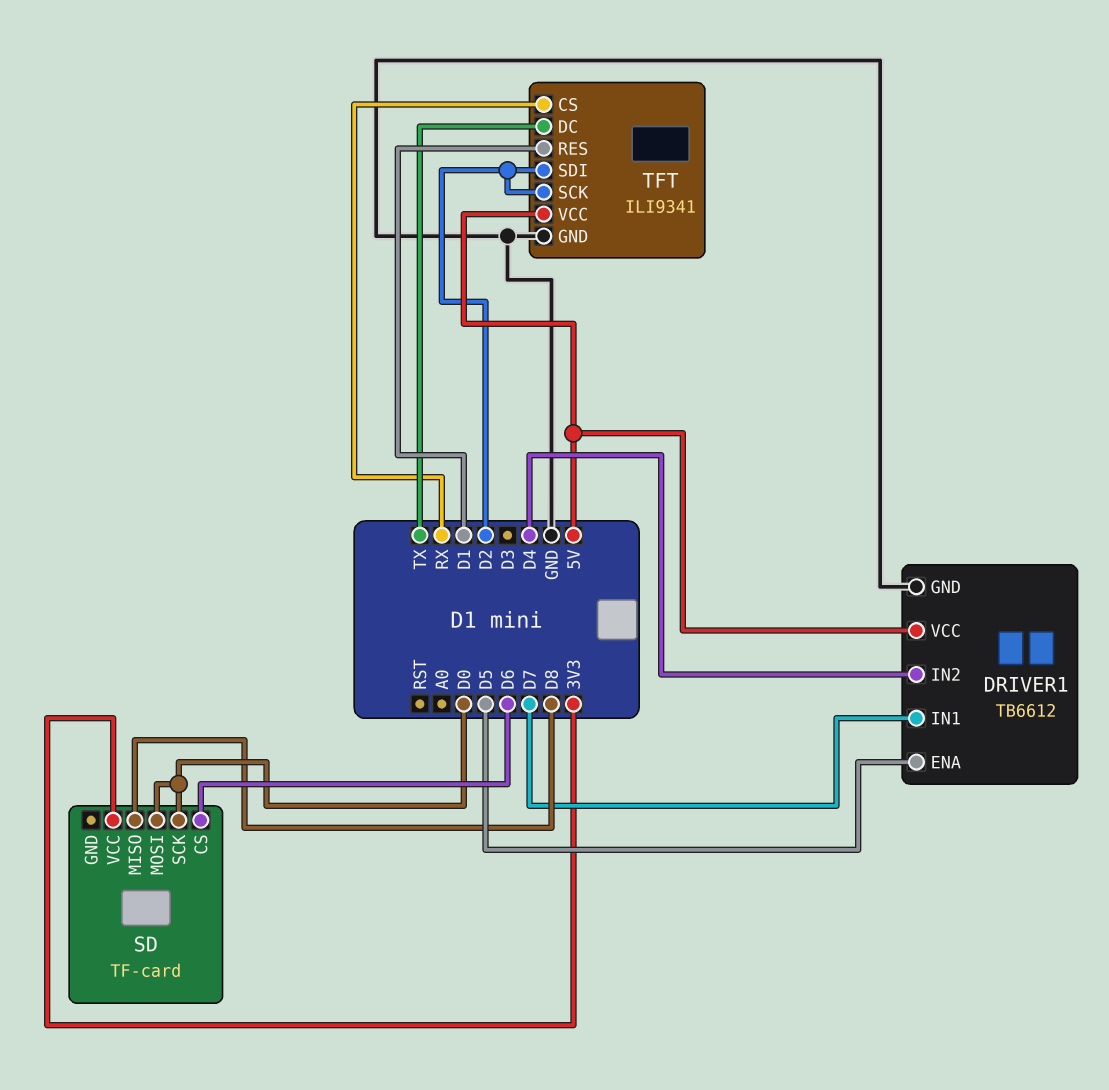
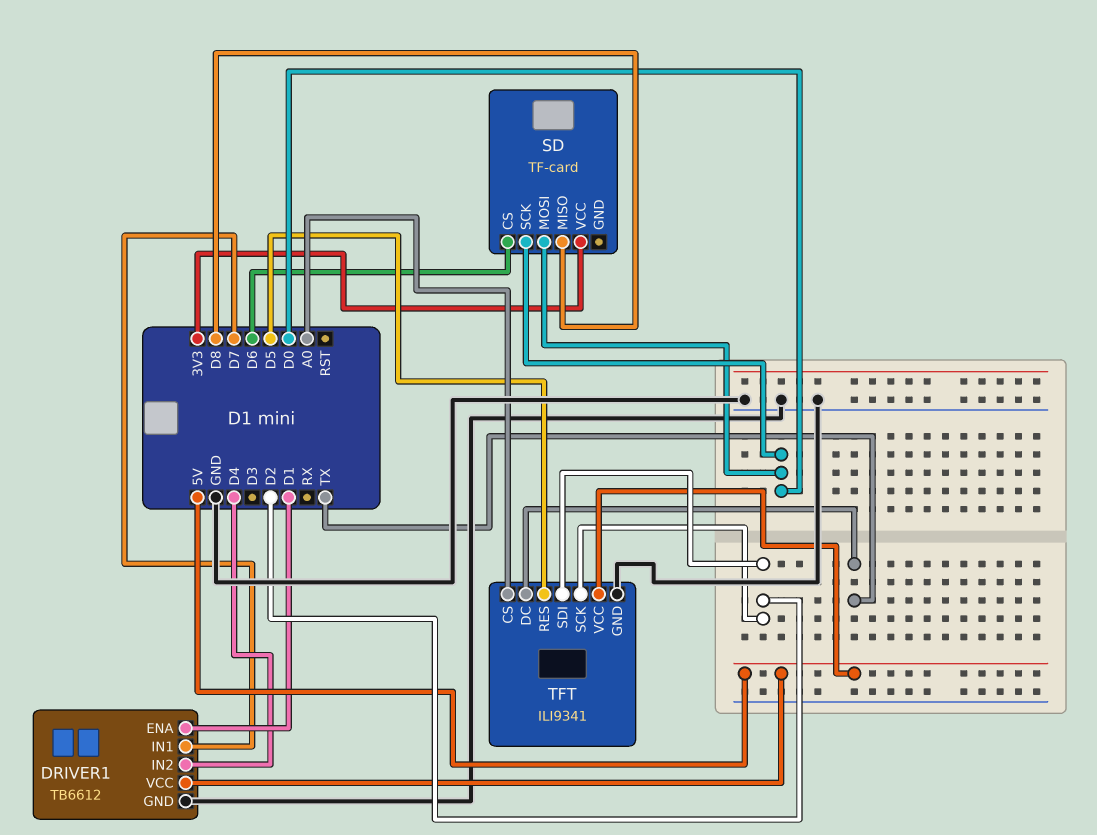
DRIVER1 pin ENA: D5 -> D1
TFT pin CS: RX -> A0
TFT pin RES: D1 -> D5

